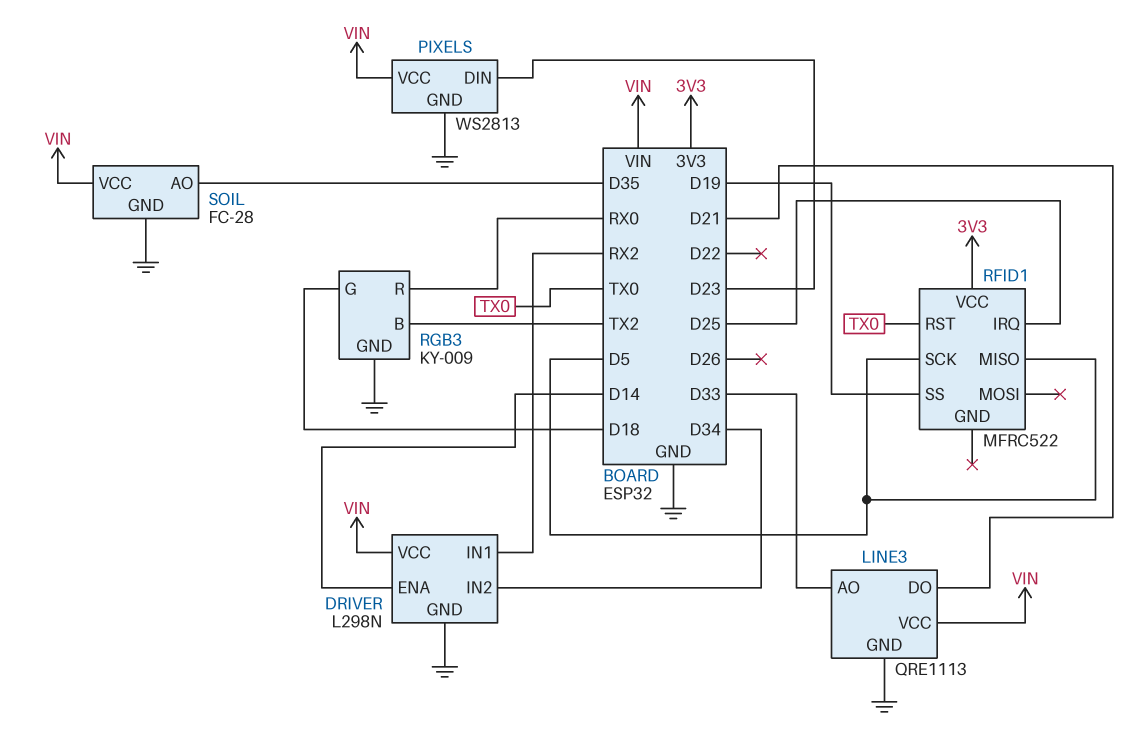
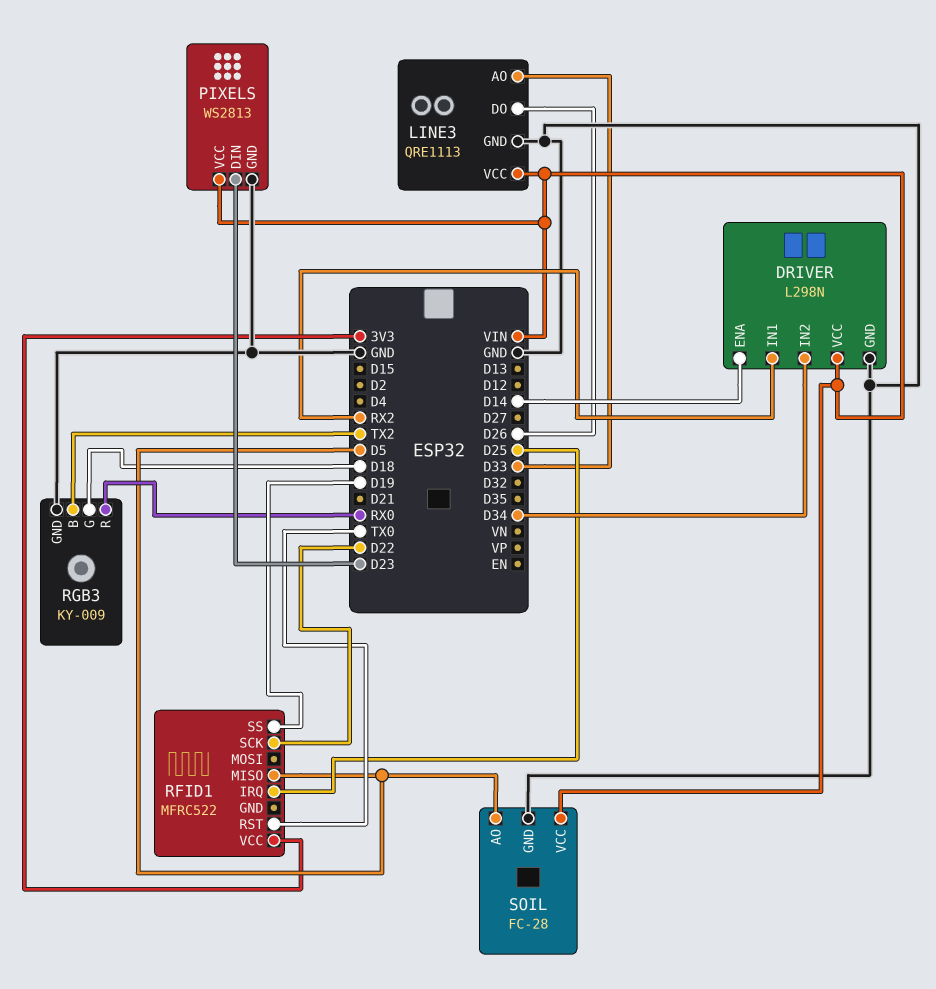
LINE3 pin DO: D21 -> D26
RFID1 pin SCK: D5 -> D22
SOIL pin AO: D35 -> D5

